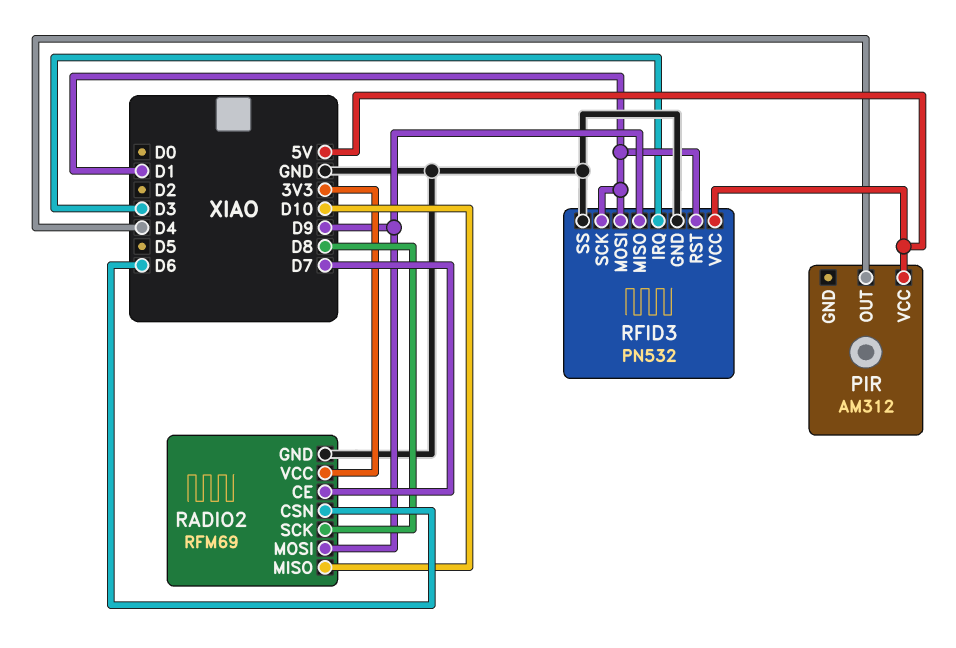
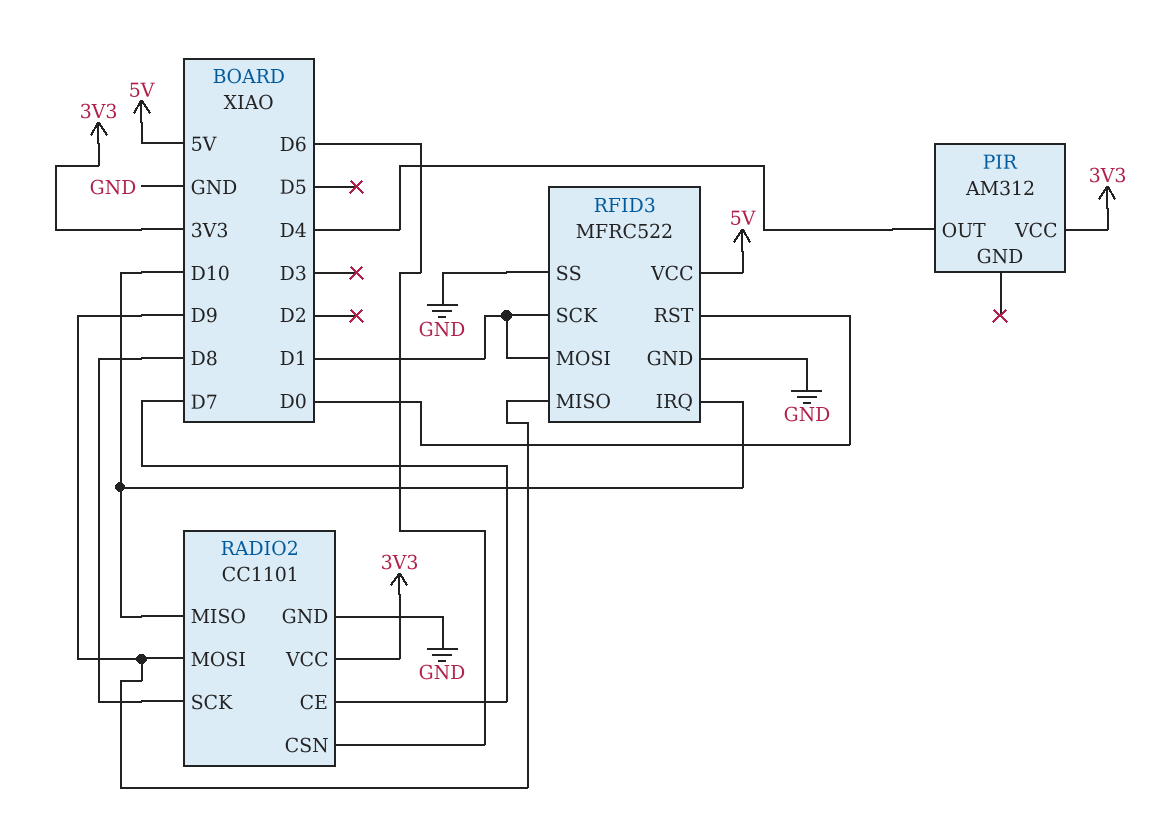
PIR pin VCC: 5V -> 3V3
RADIO2: RFM69 -> CC1101
RFID3: PN532 -> MFRC522
RFID3 pin IRQ: D3 -> D10
RFID3 pin RST: D1 -> D0

